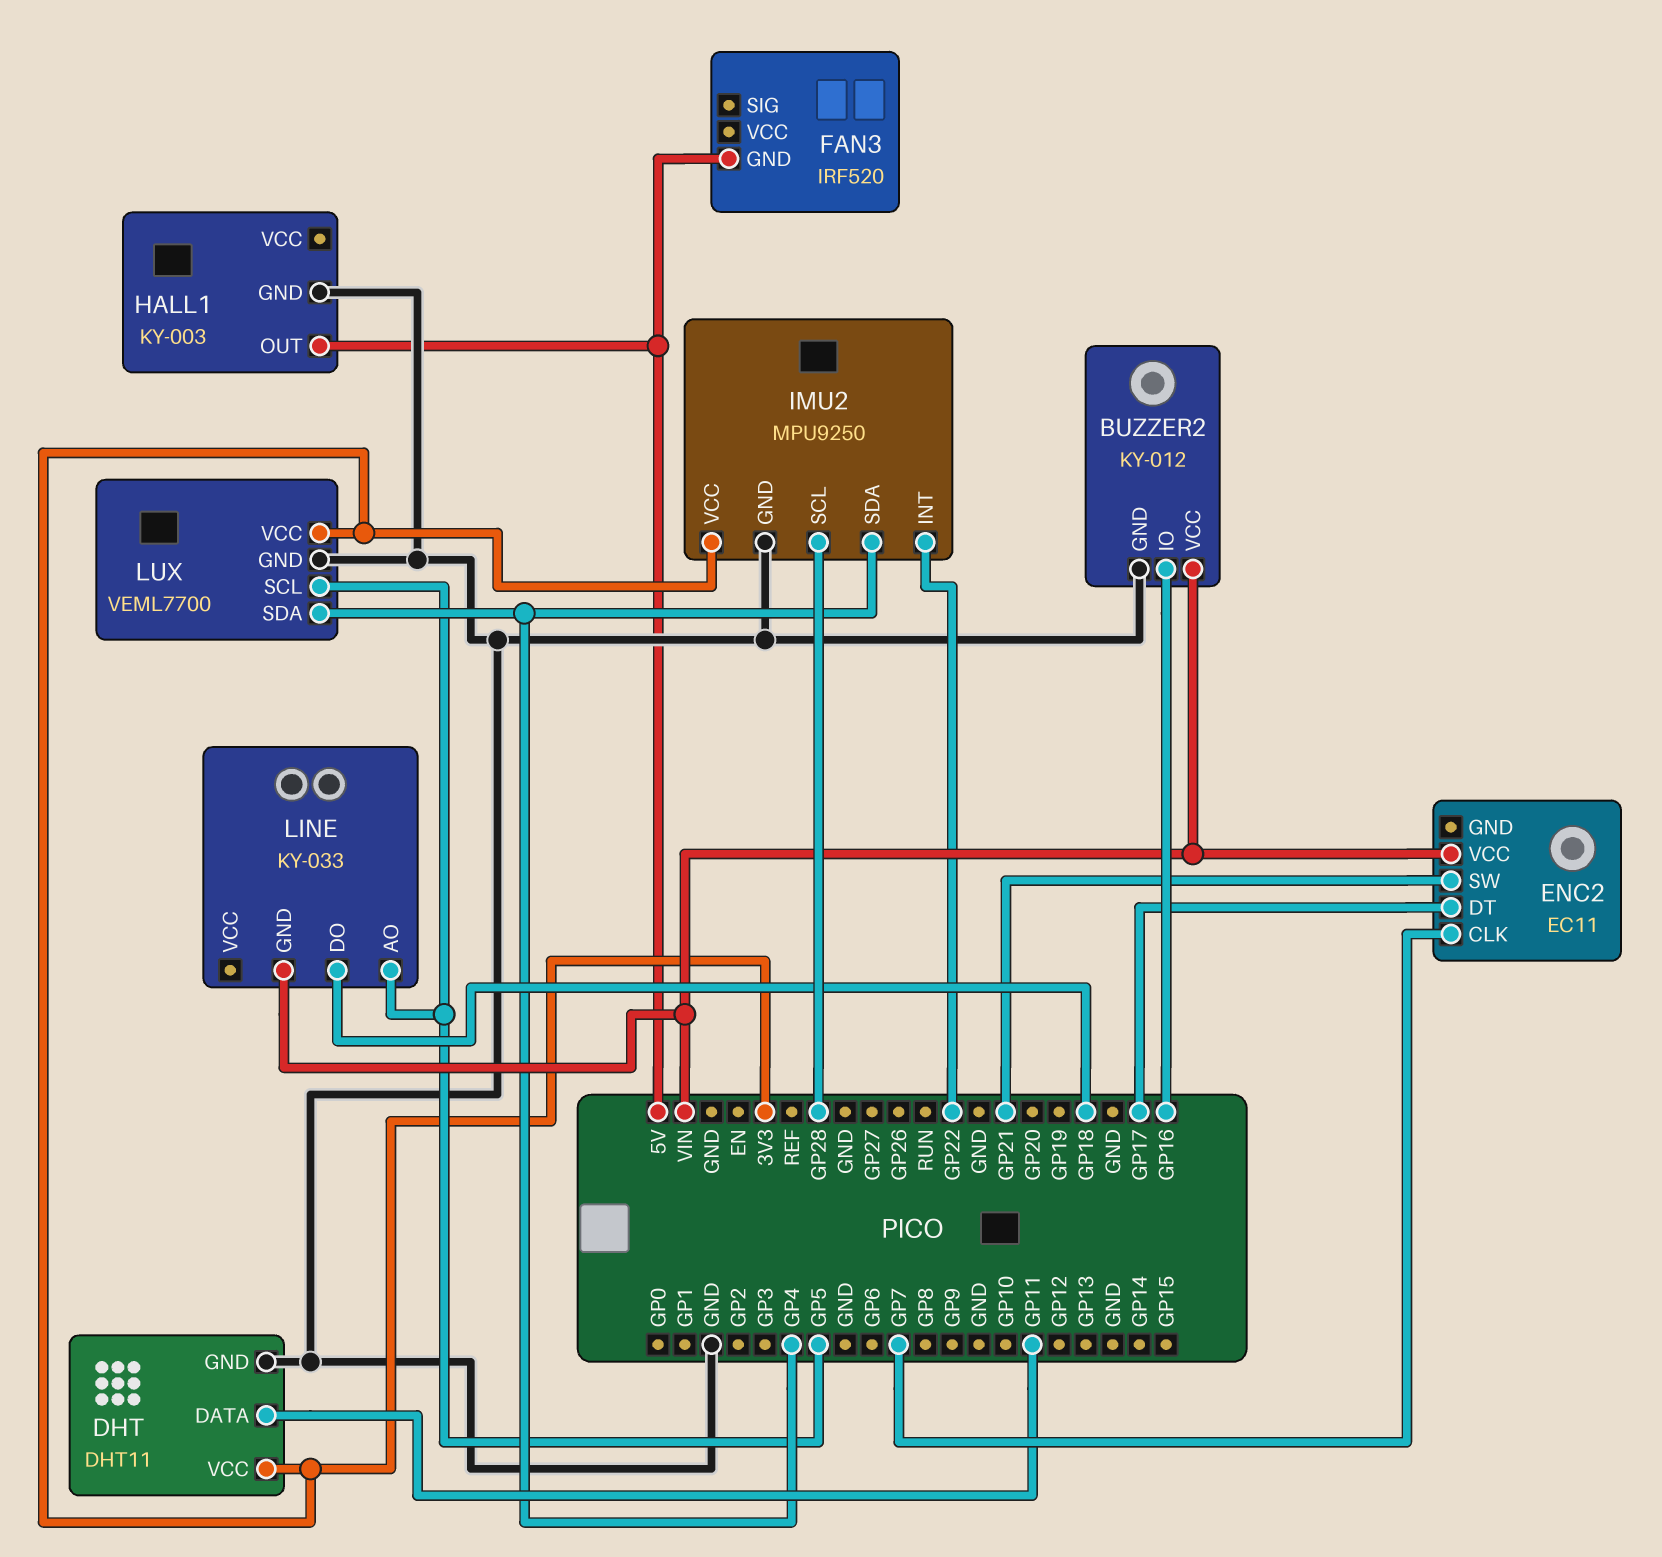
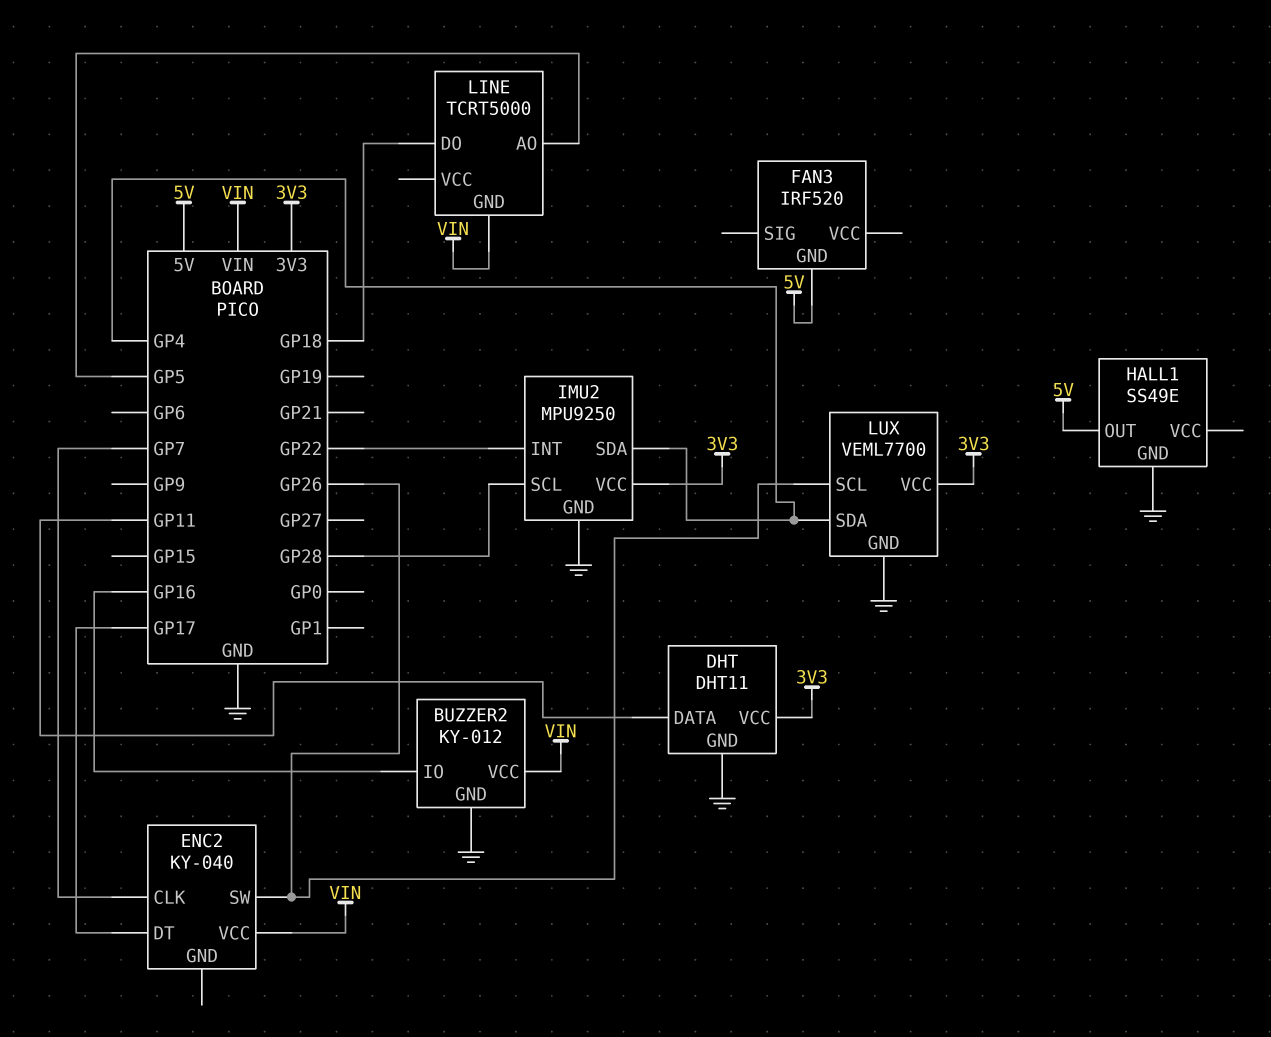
ENC2: EC11 -> KY-040
ENC2 pin SW: GP21 -> GP26
HALL1: KY-003 -> SS49E
LINE: KY-033 -> TCRT5000
LUX pin SCL: GP5 -> GP26

